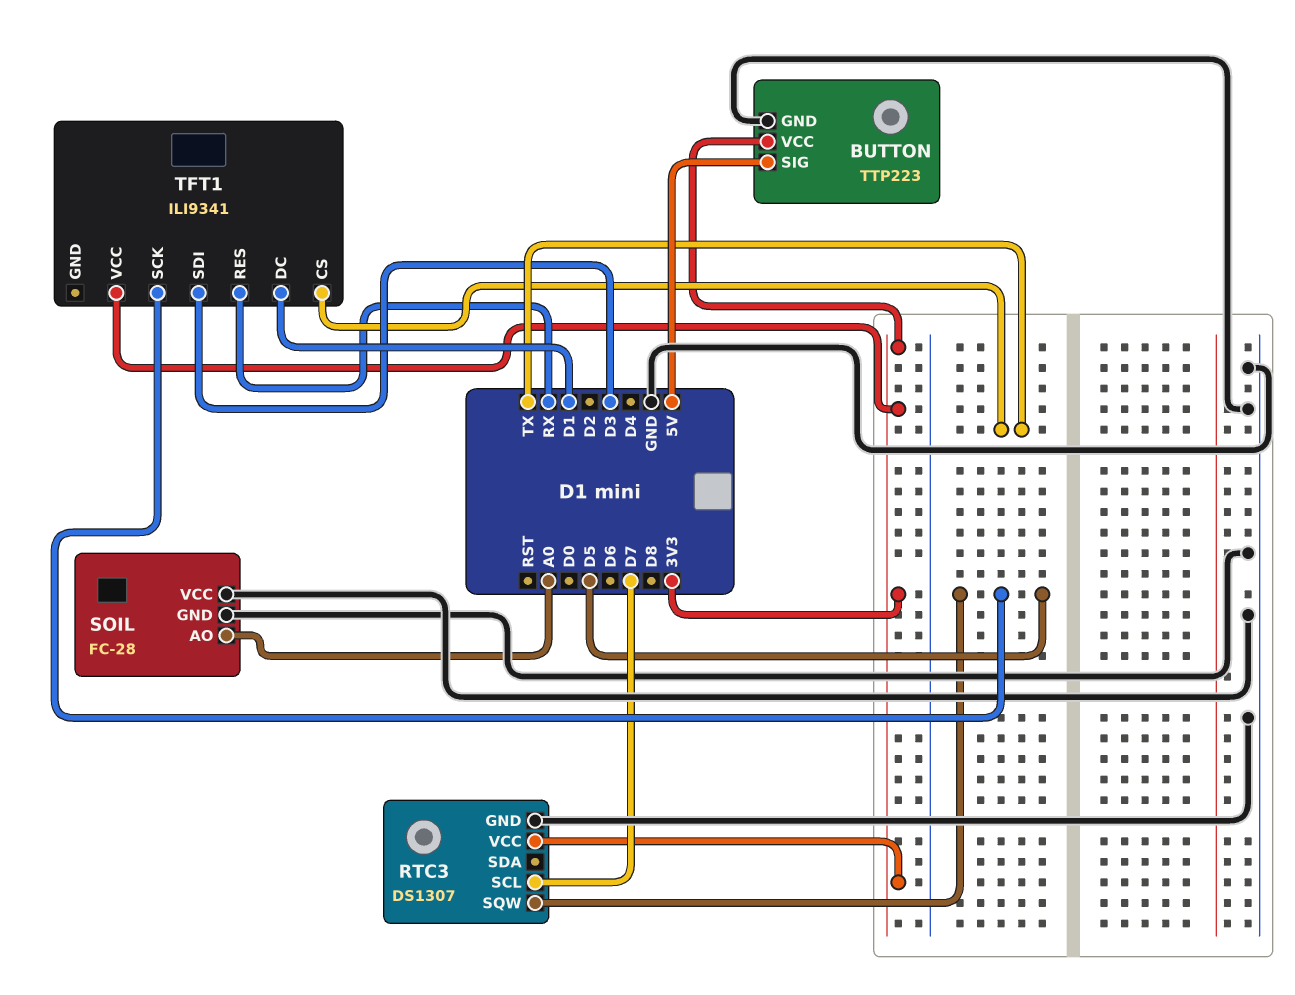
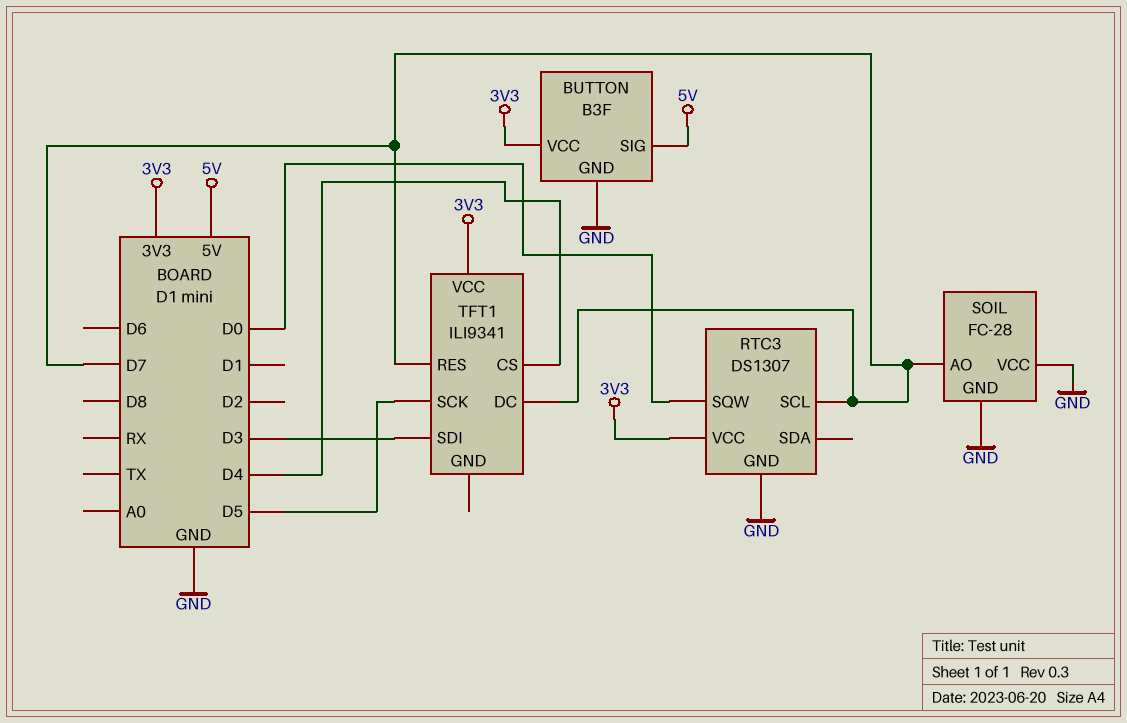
BUTTON: TTP223 -> B3F
RTC3 pin SQW: D5 -> D0
SOIL pin AO: A0 -> D7
TFT1 pin CS: TX -> D4
TFT1 pin DC: D1 -> D7
TFT1 pin RES: RX -> D7

